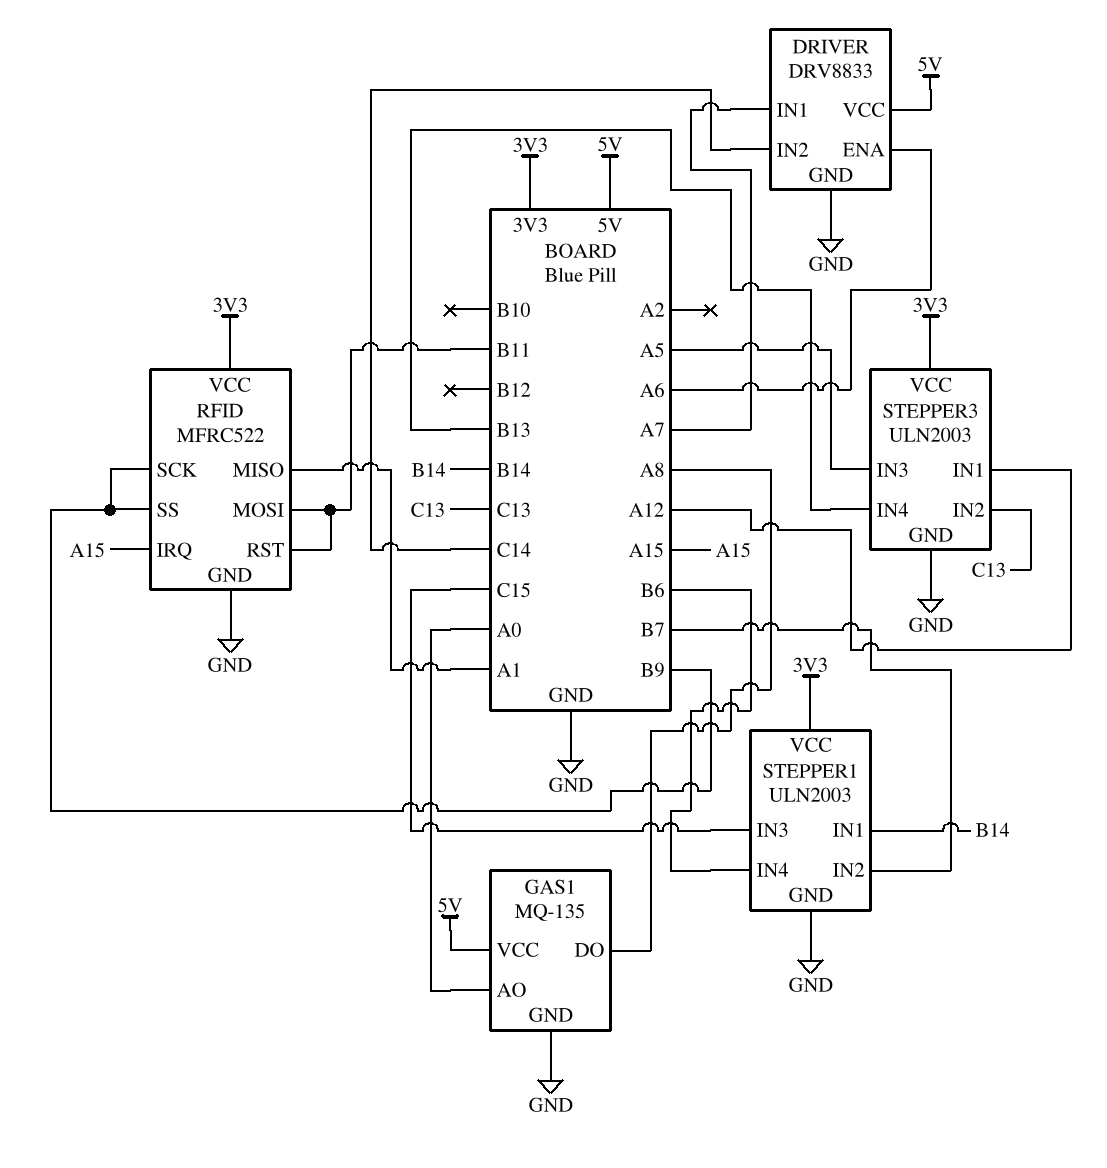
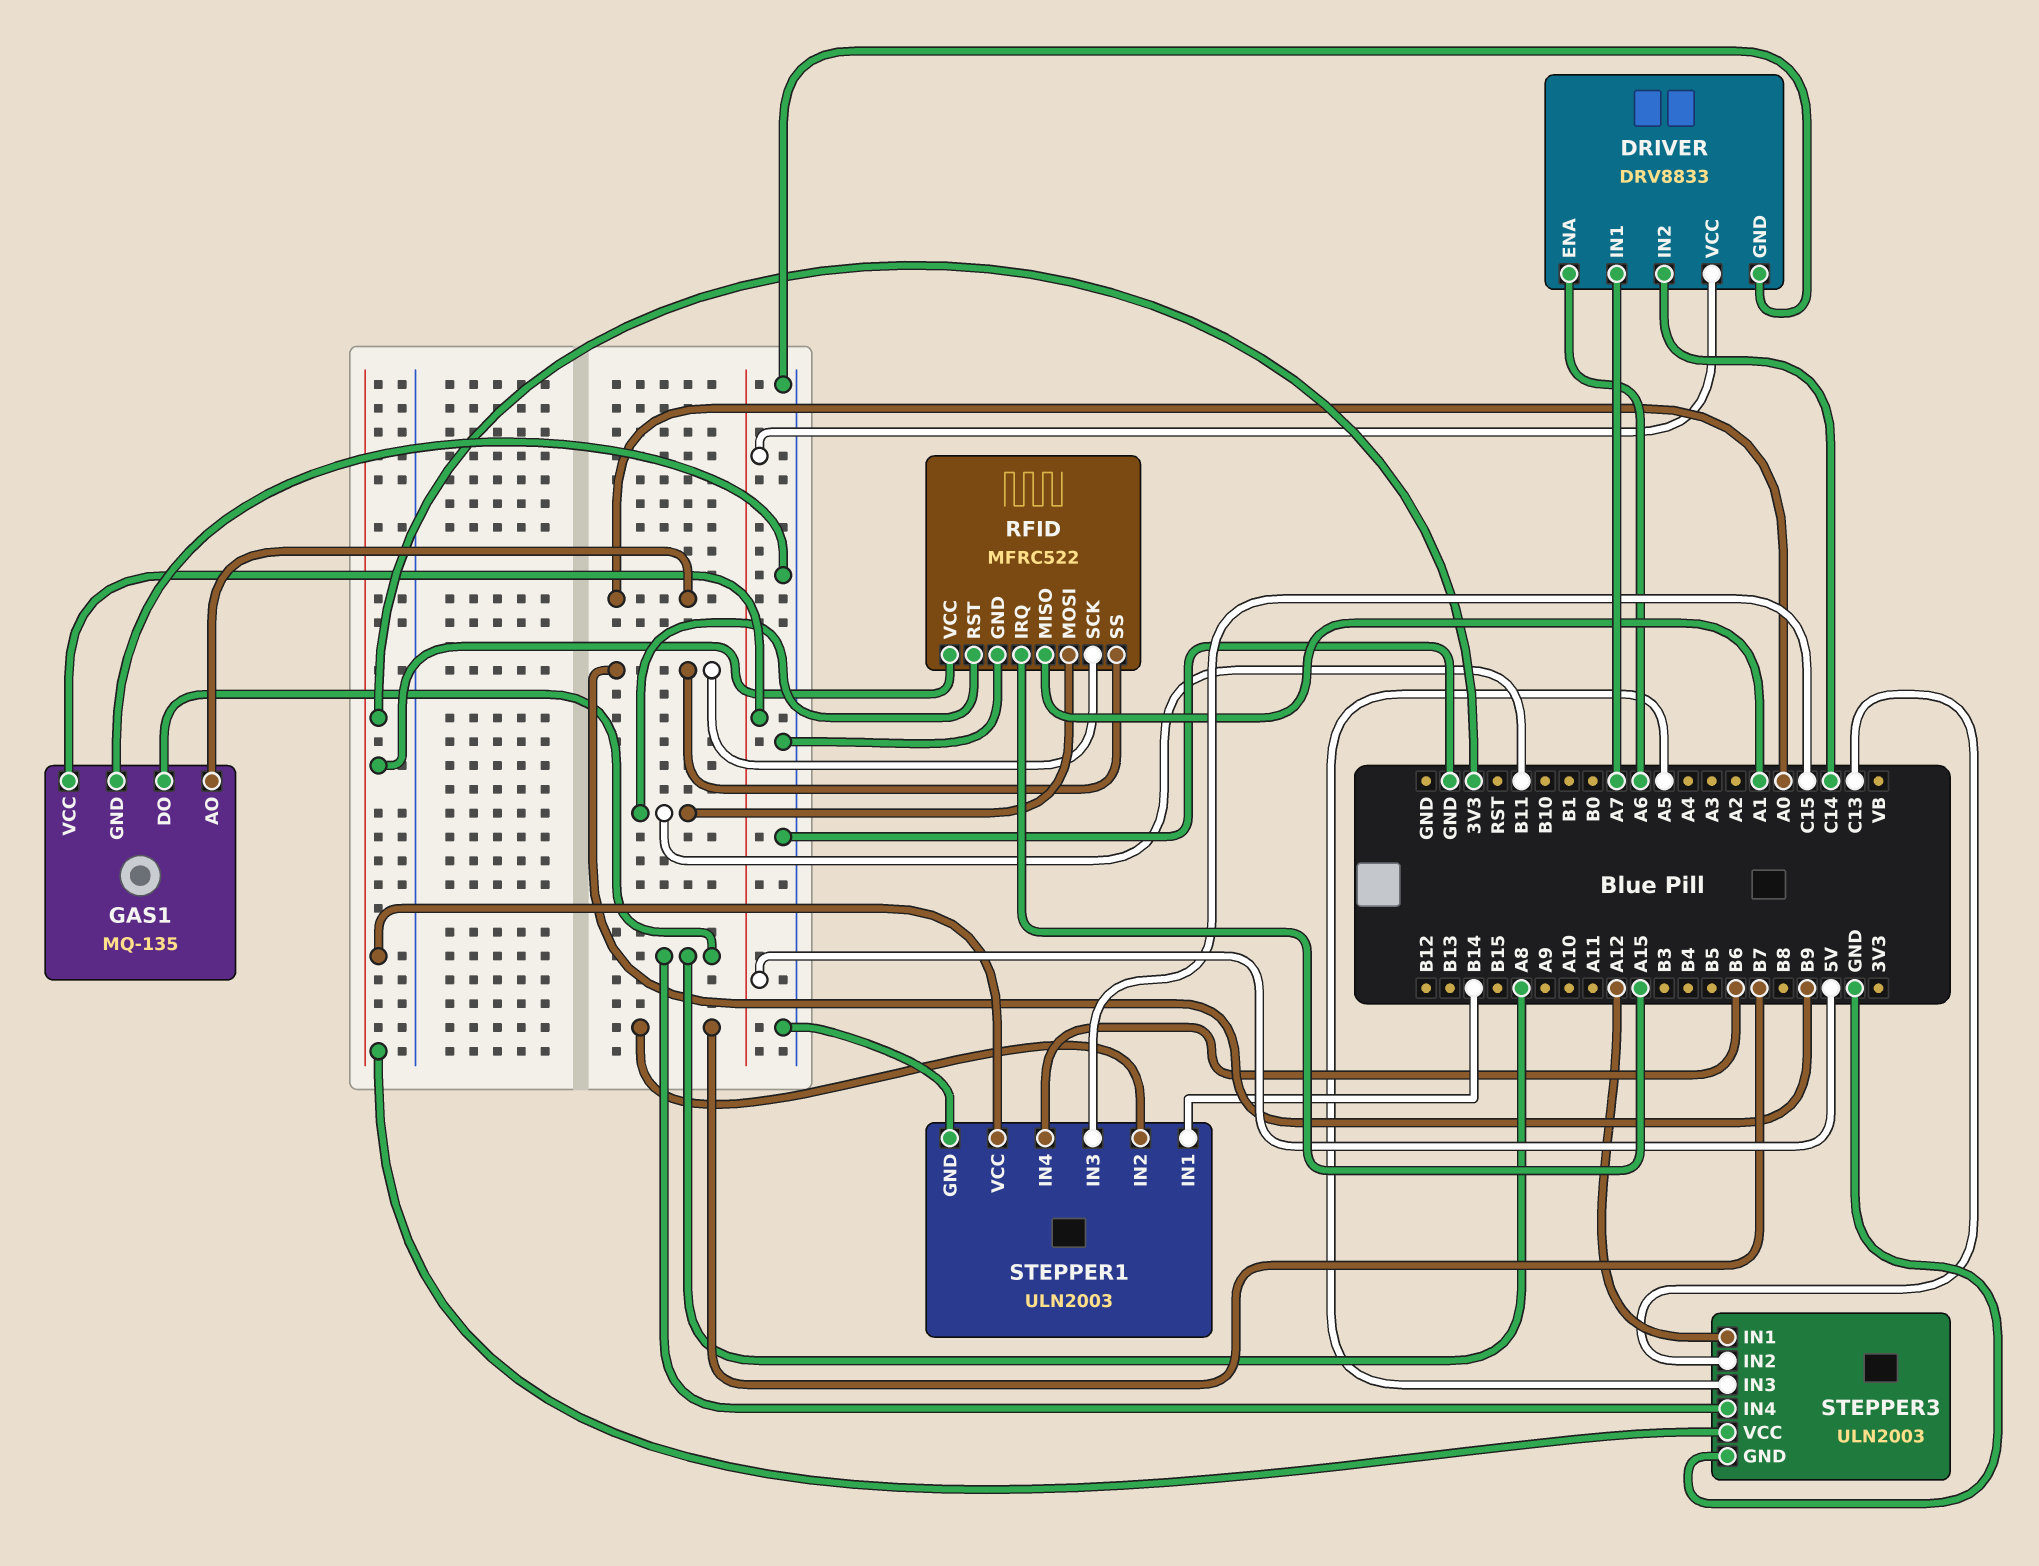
STEPPER3 pin IN4: B13 -> A8

